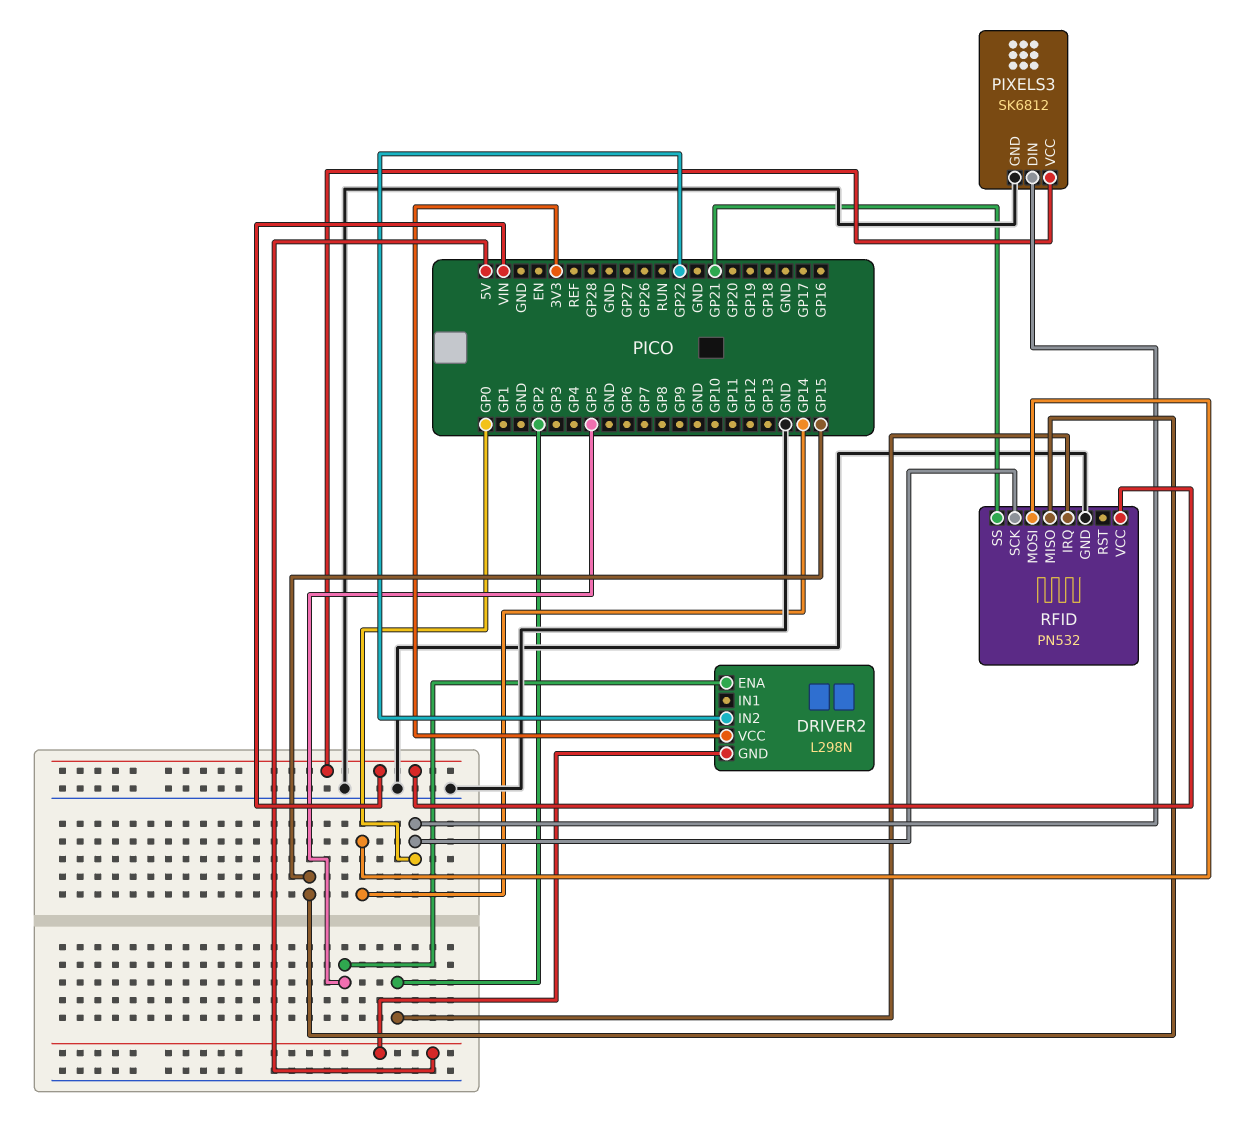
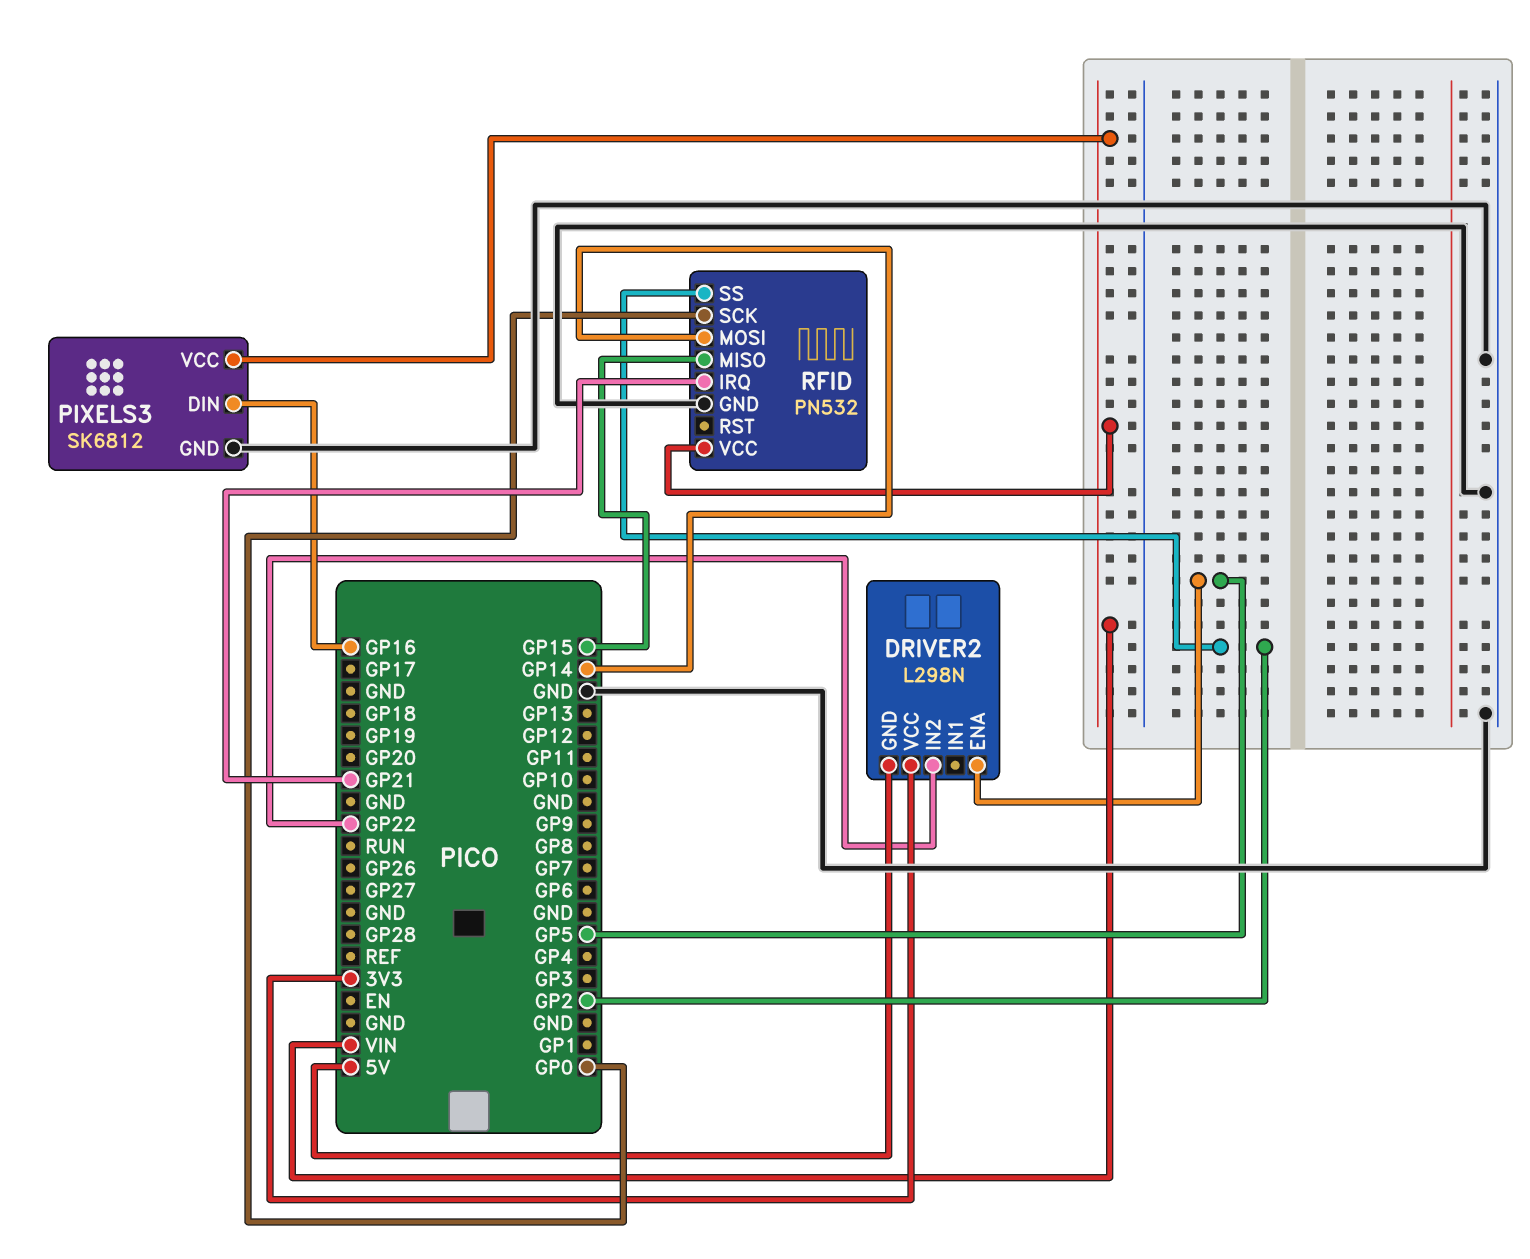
PIXELS3 pin DIN: GP0 -> GP16
RFID pin IRQ: GP2 -> GP21
RFID pin SS: GP21 -> GP2

